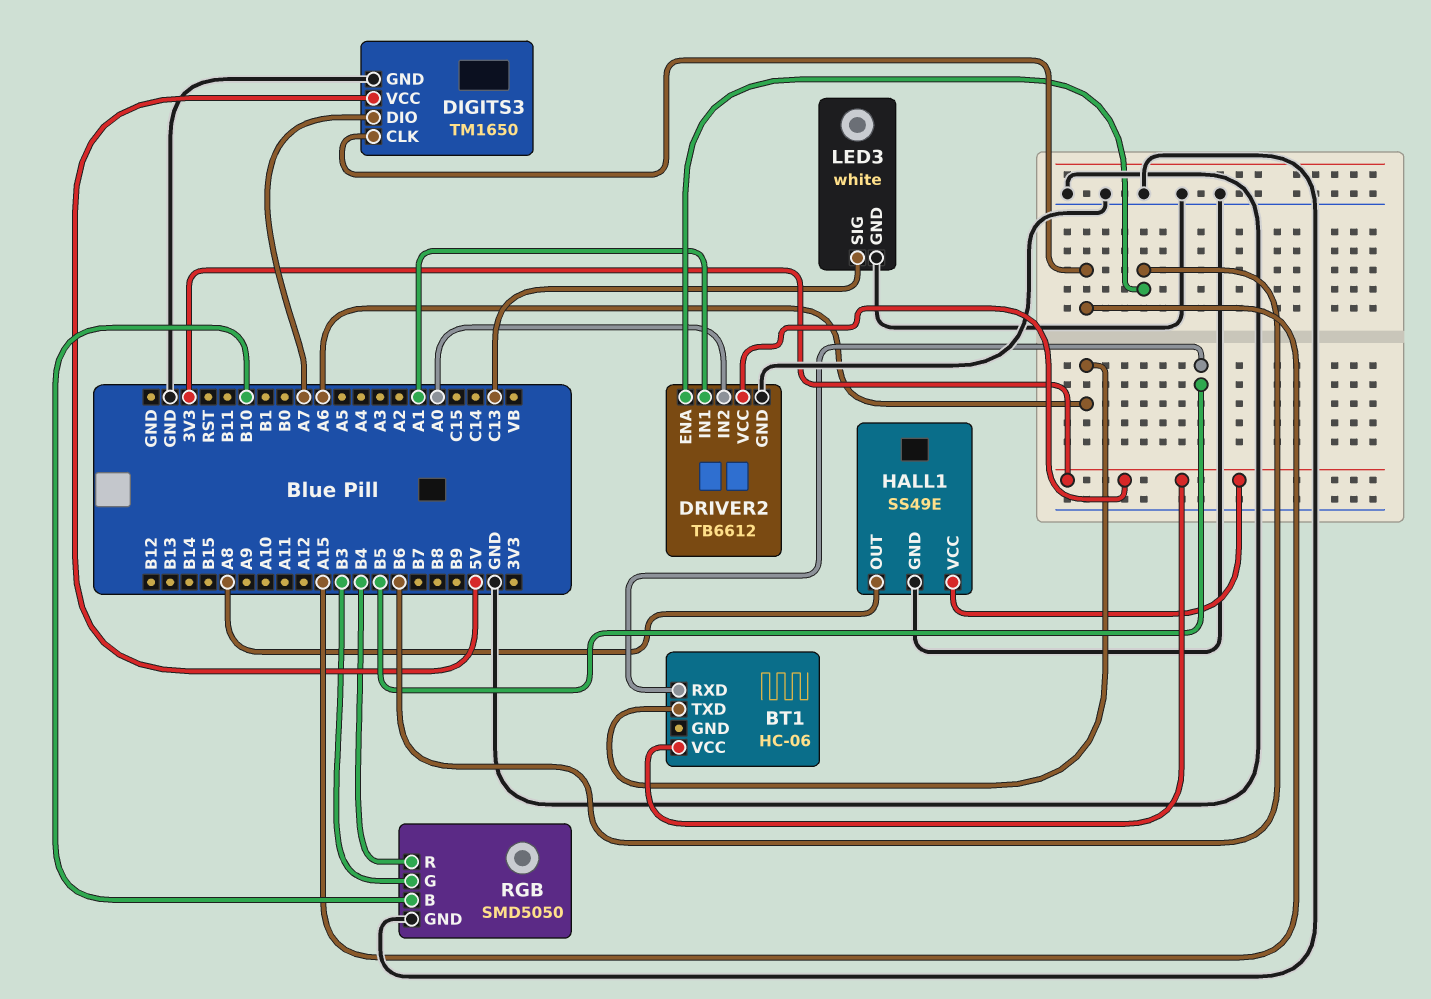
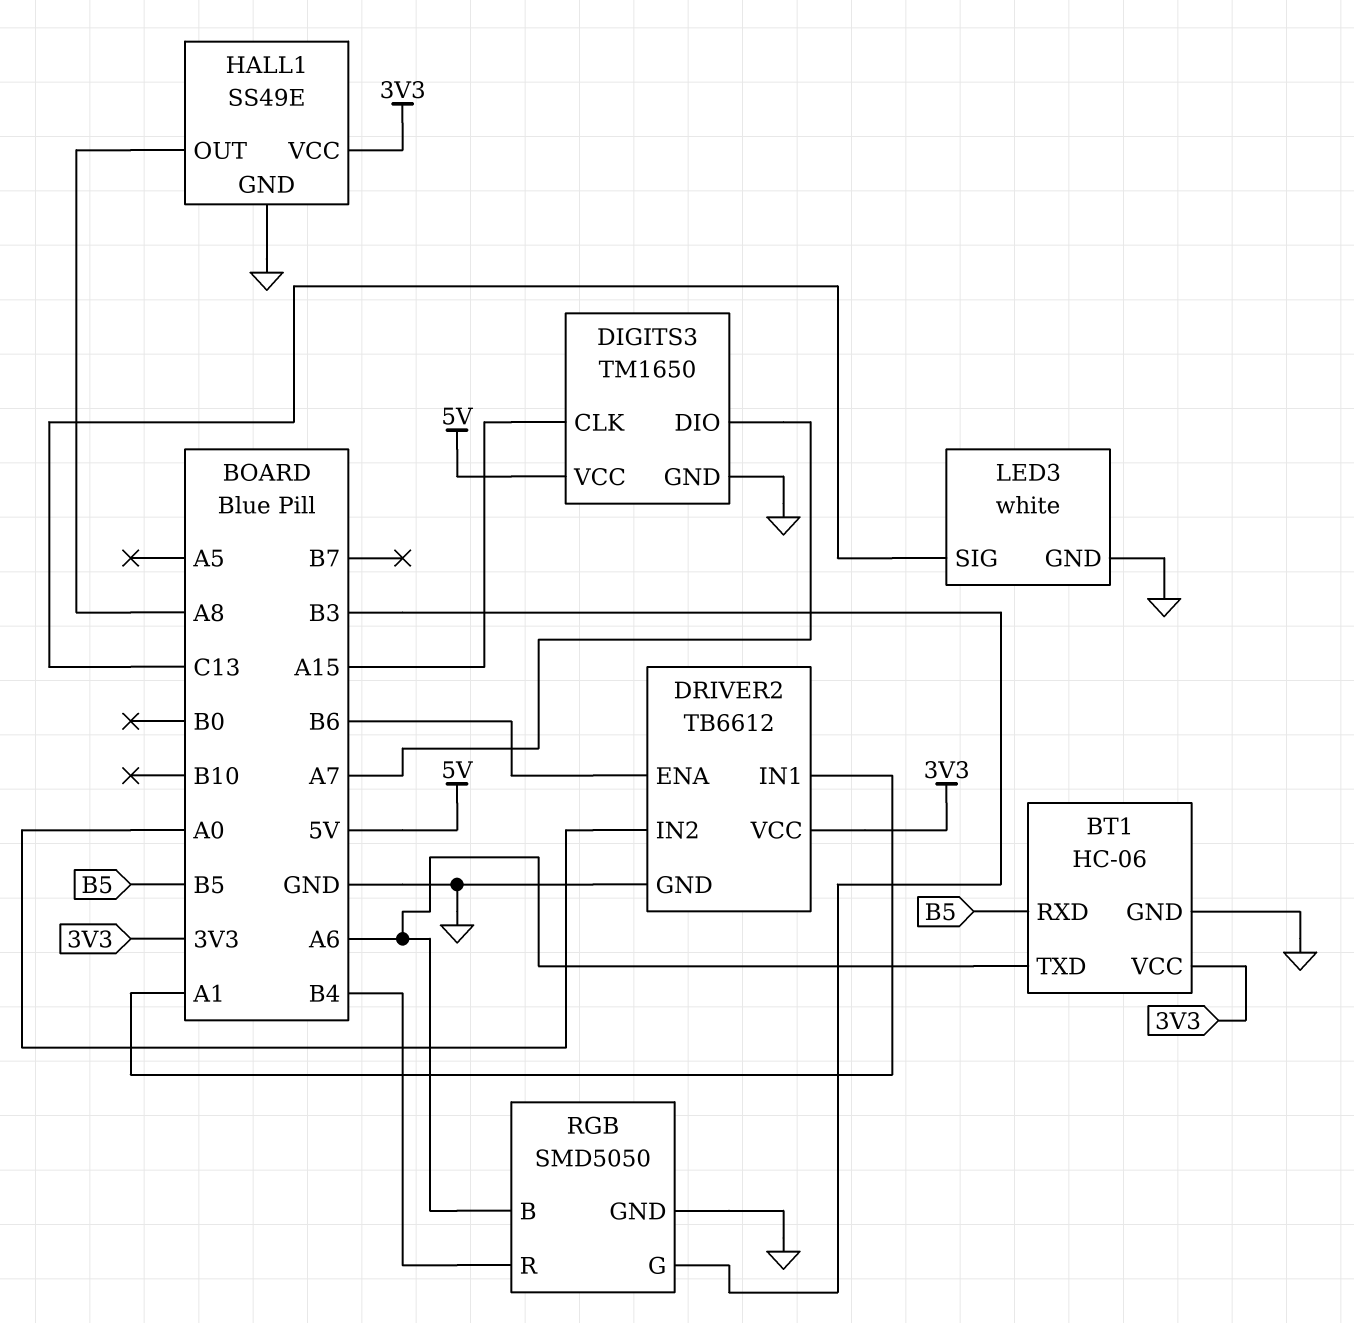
BT1 pin GND: none -> GND
RGB pin B: B10 -> A6

